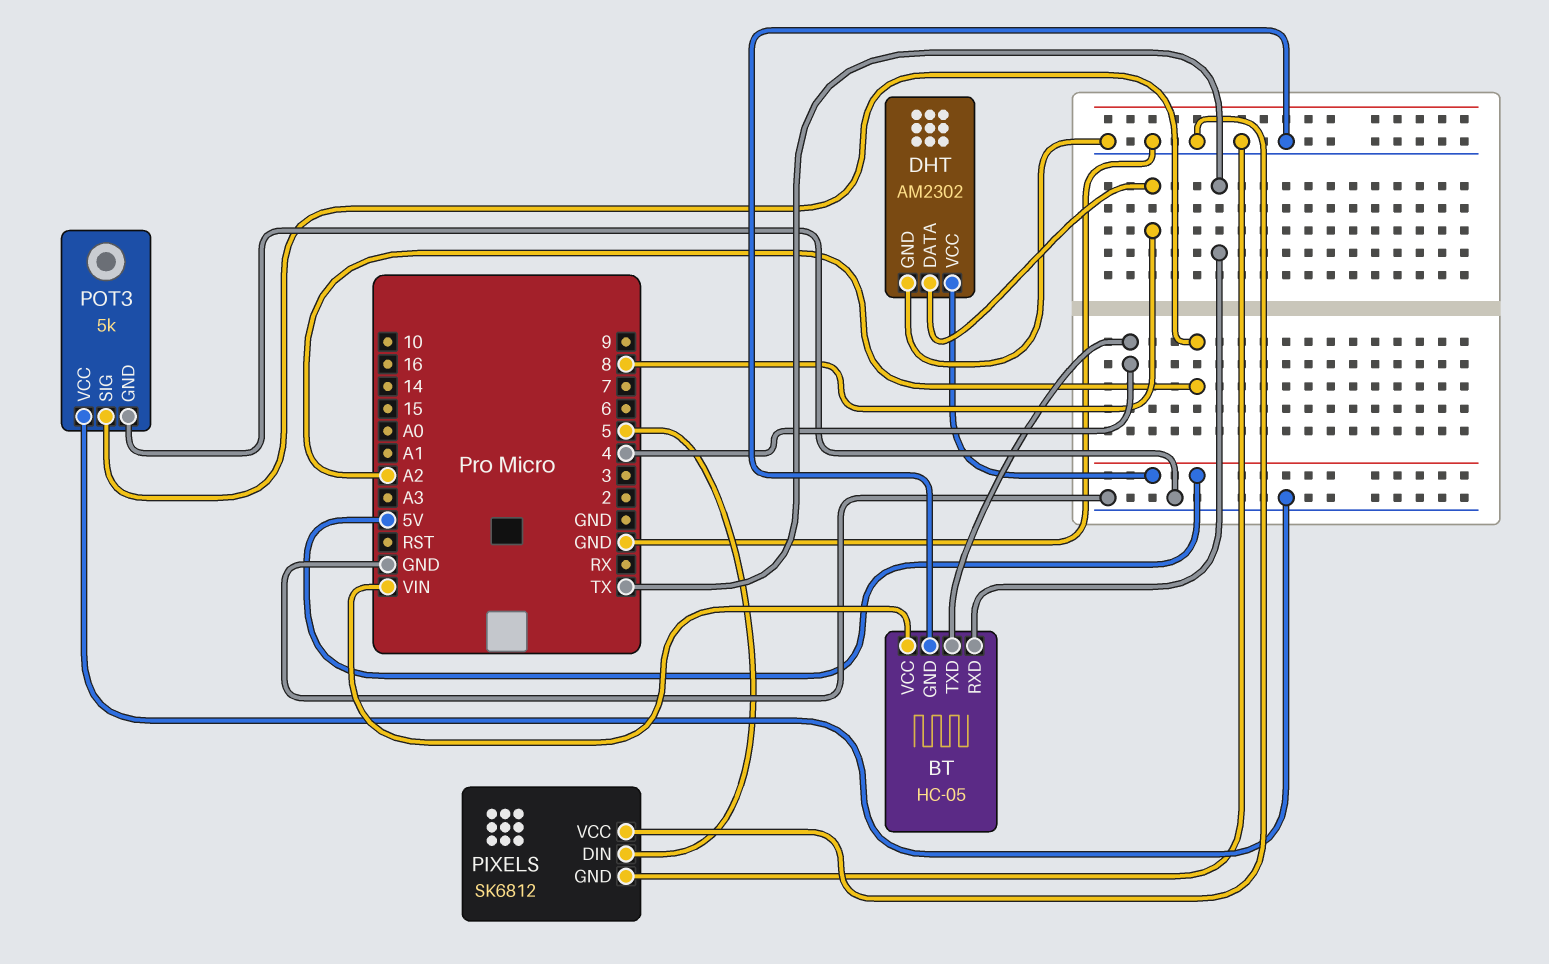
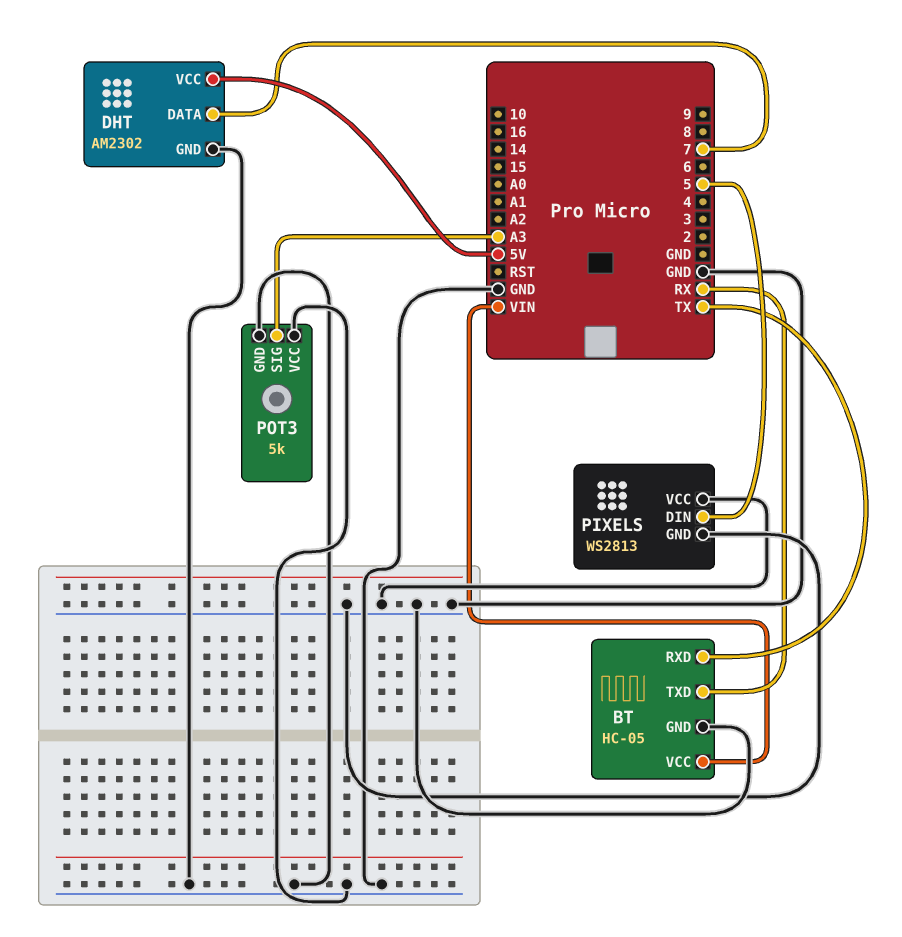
BT pin TXD: 4 -> RX
DHT pin DATA: 8 -> 7
PIXELS: SK6812 -> WS2813
POT3 pin SIG: A2 -> A3

